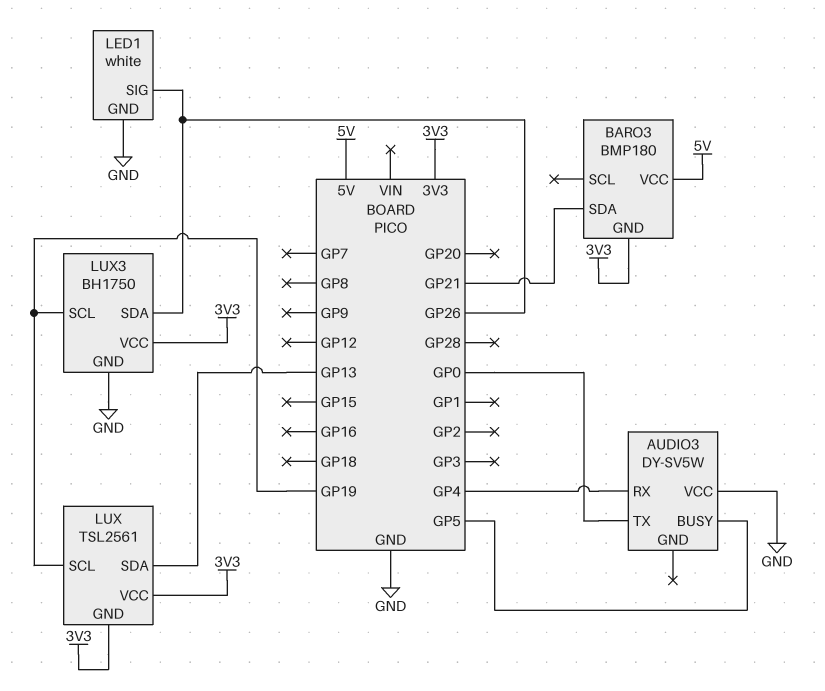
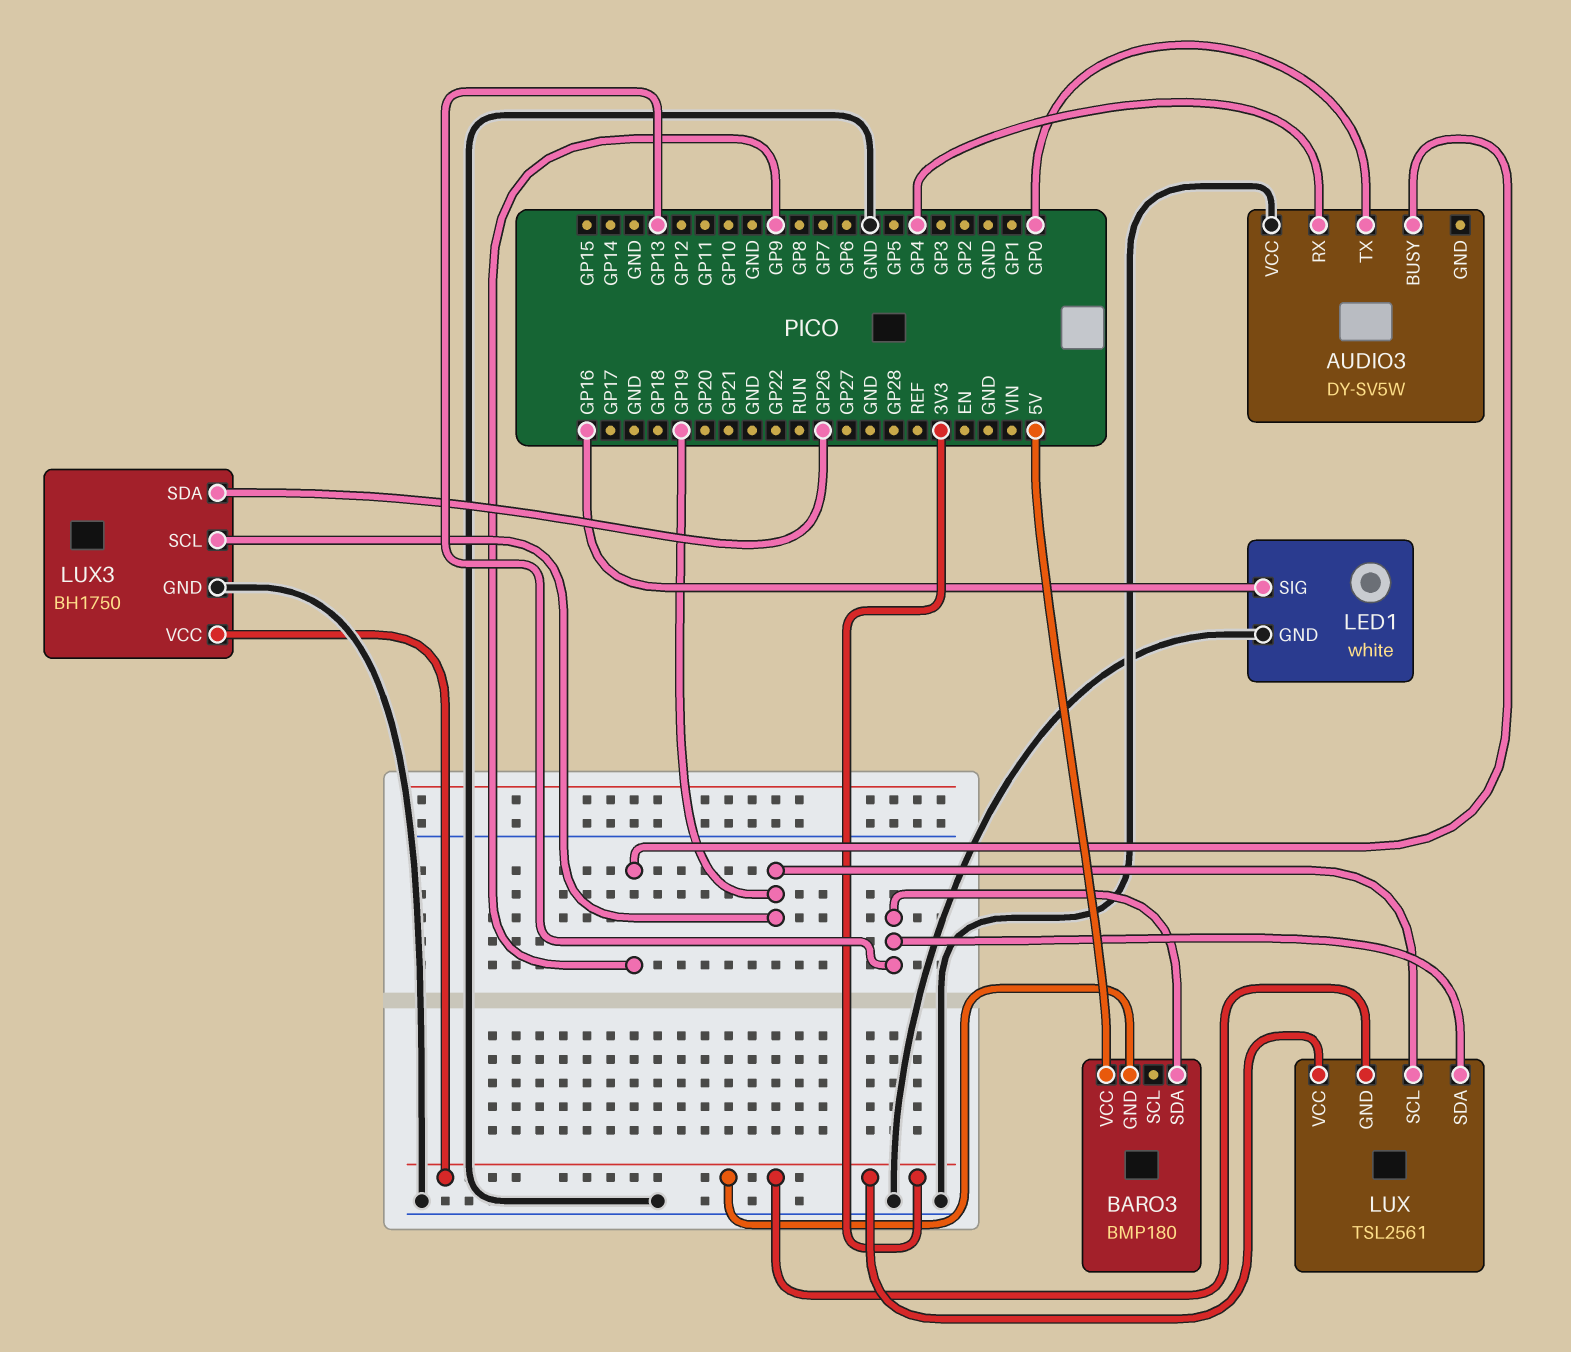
AUDIO3 pin BUSY: GP5 -> GP9
BARO3 pin SDA: GP21 -> GP13
LED1 pin SIG: GP26 -> GP16

